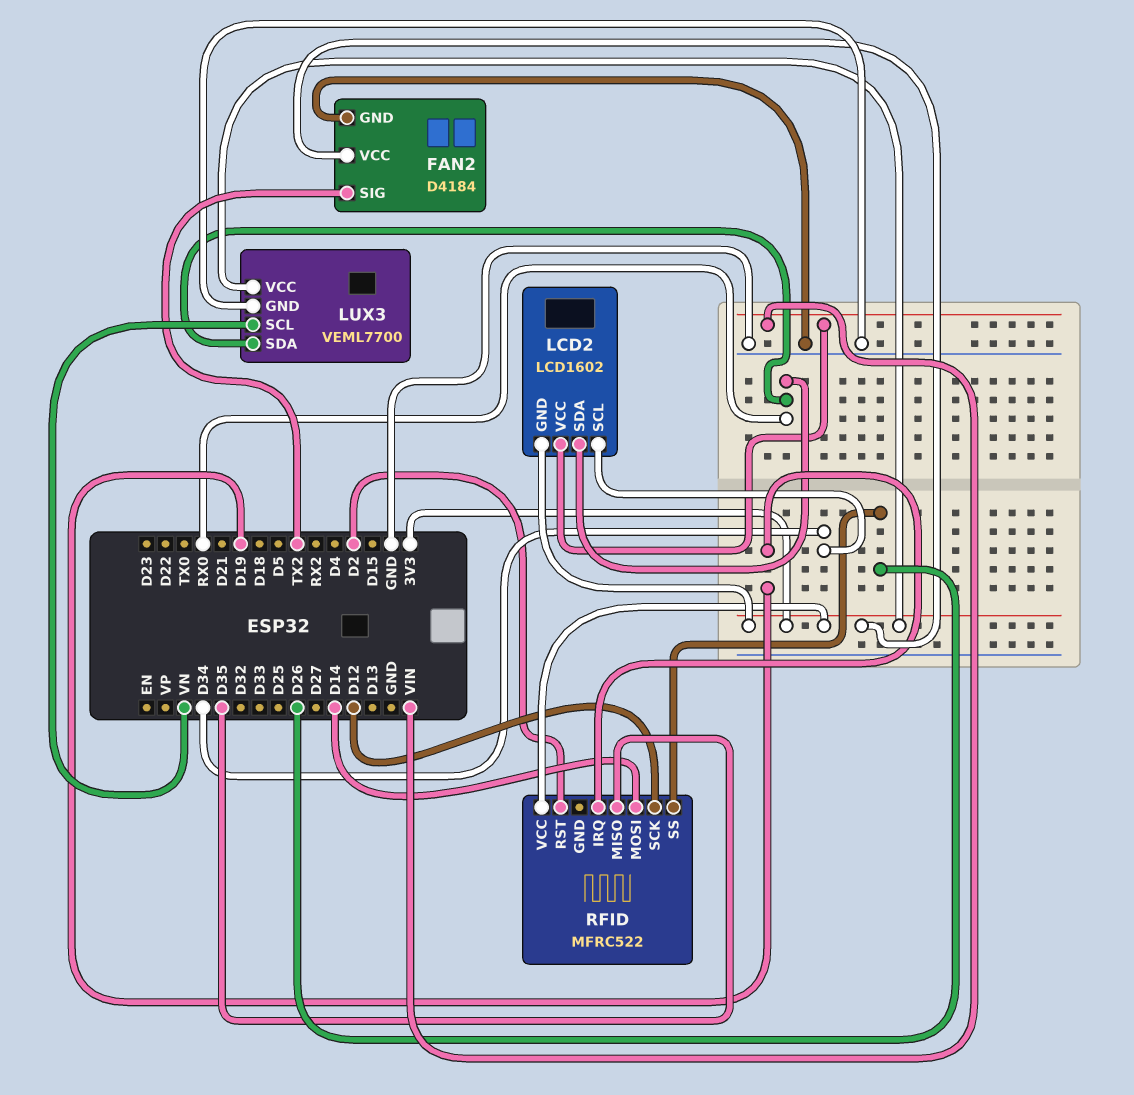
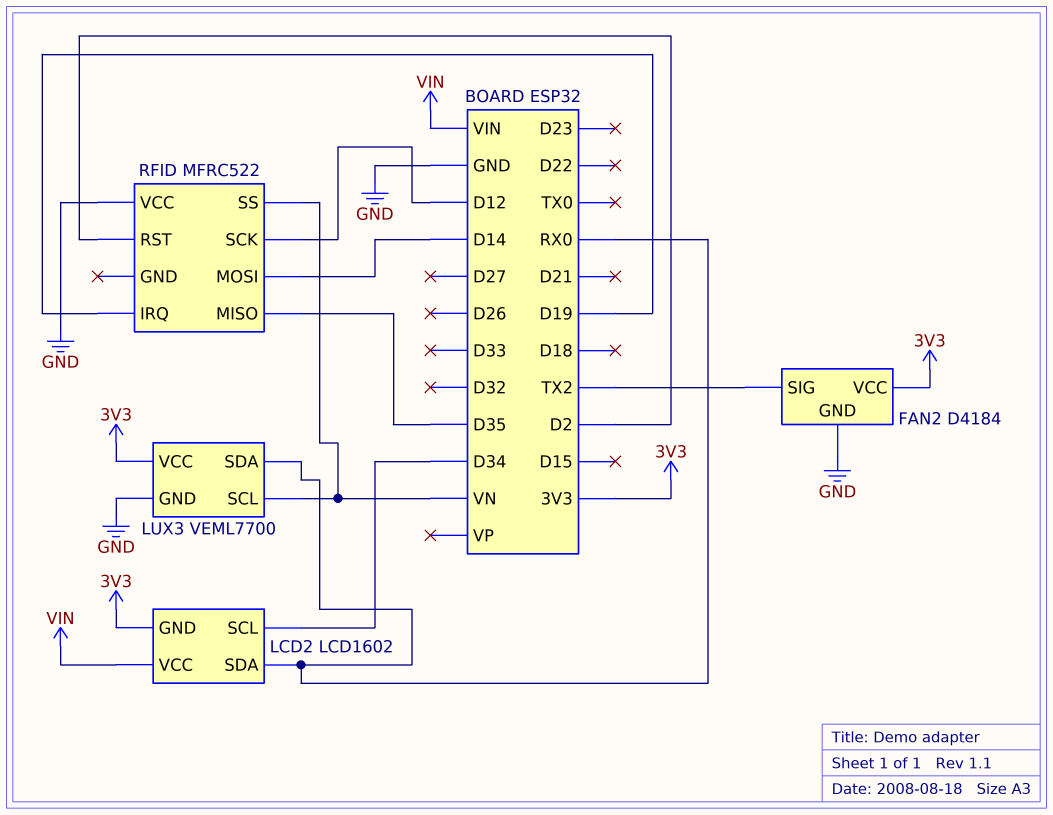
RFID pin SS: D26 -> VN
RFID pin VCC: 3V3 -> GND

